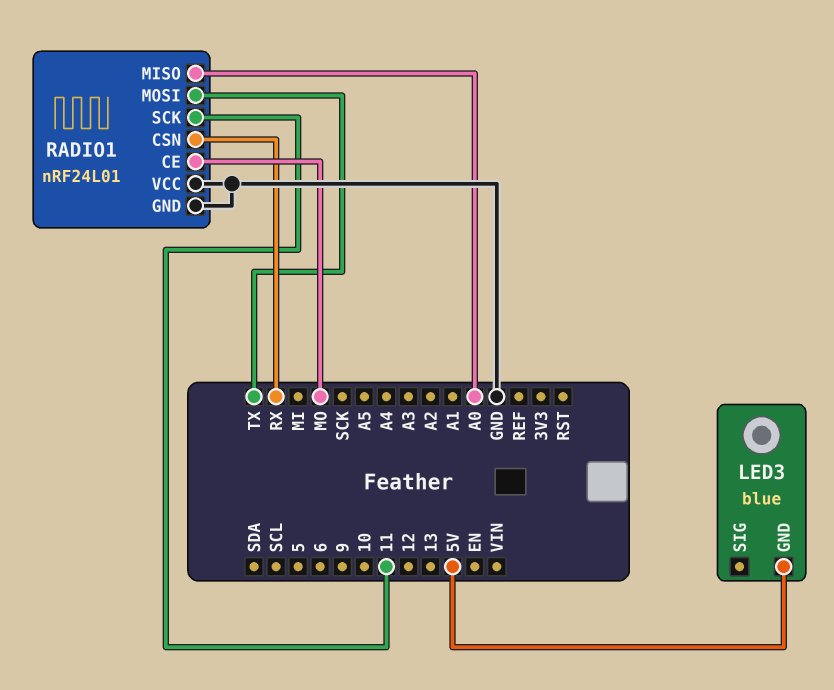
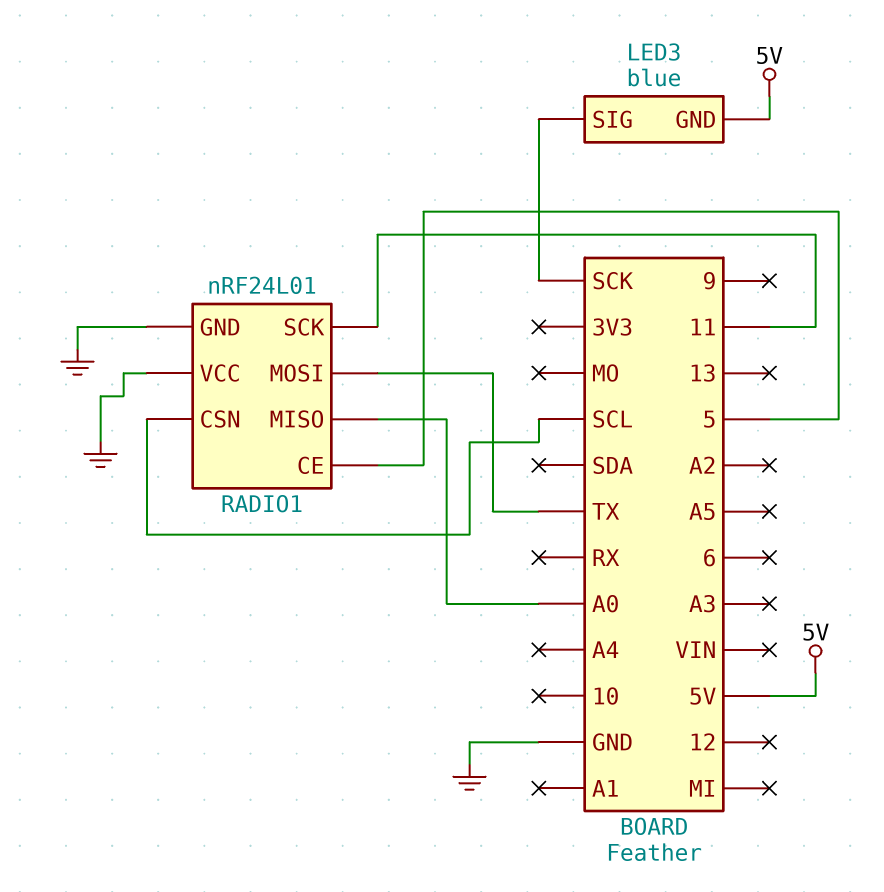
LED3 pin SIG: none -> SCK
RADIO1 pin CE: MO -> 5
RADIO1 pin CSN: RX -> SCL

